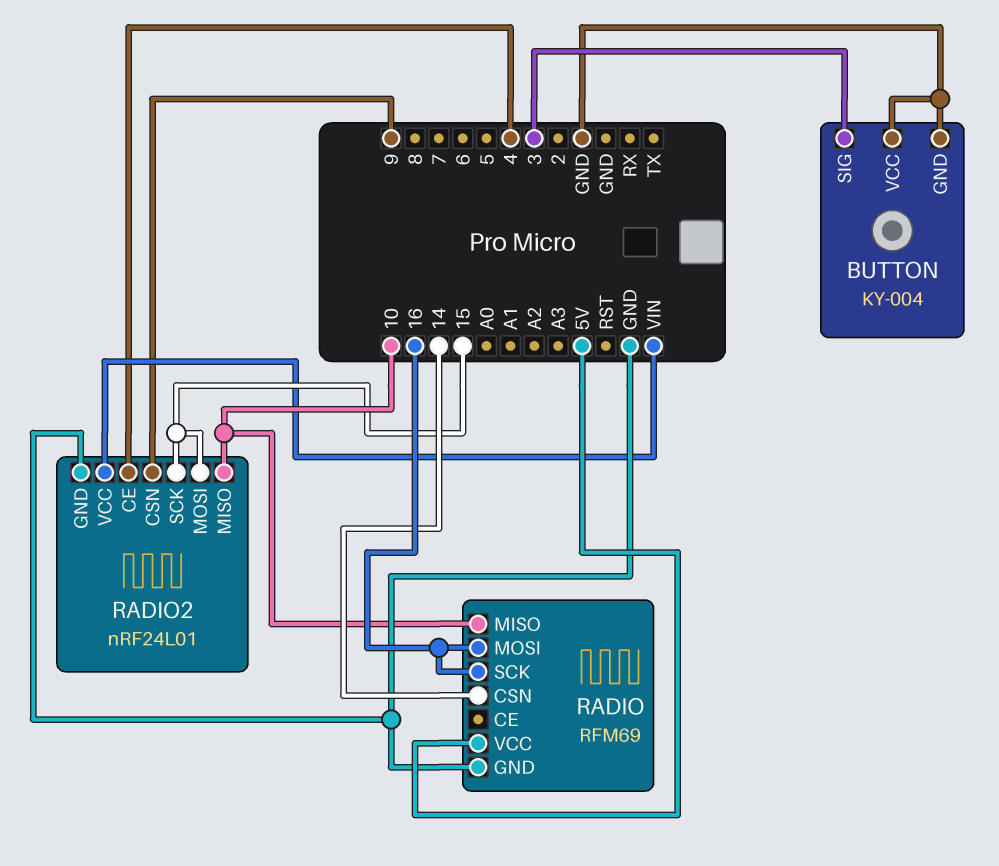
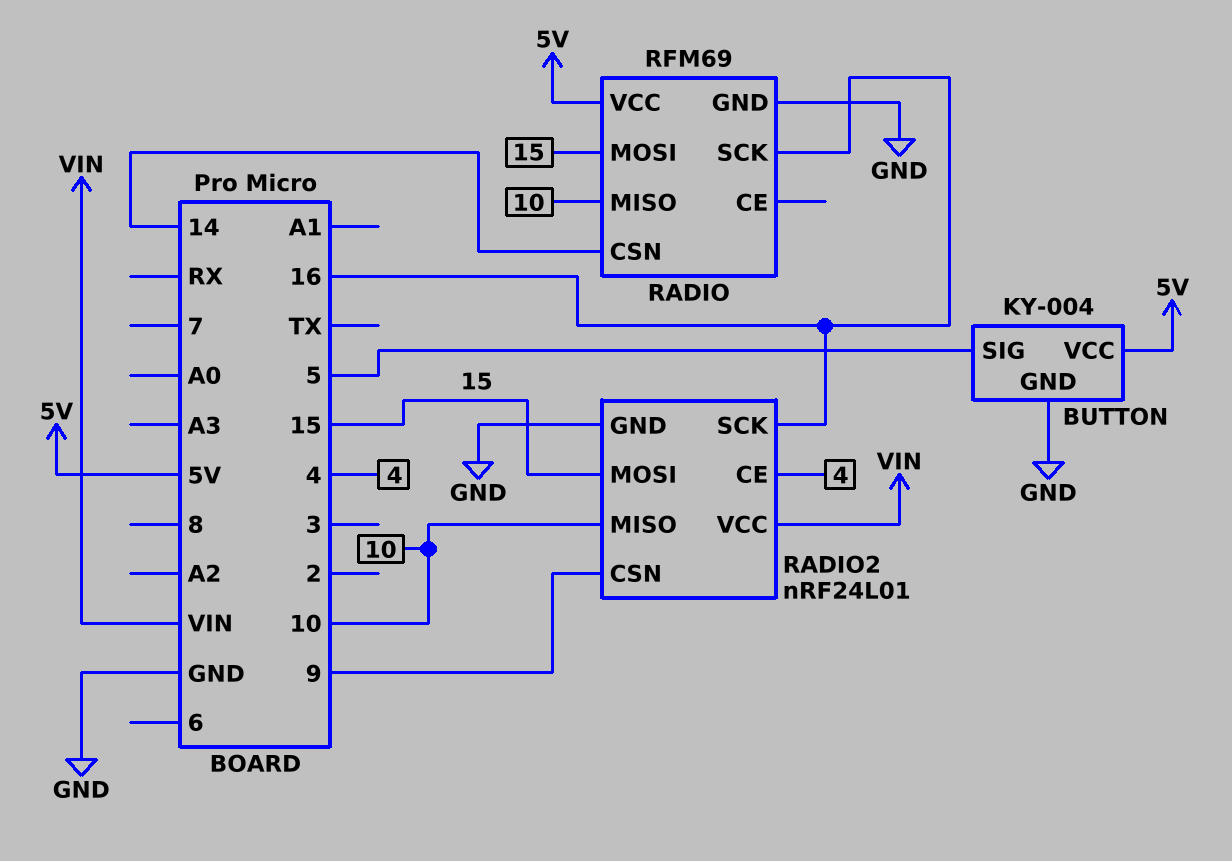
BUTTON pin SIG: 3 -> 5
BUTTON pin VCC: GND -> 5V
RADIO pin MOSI: 16 -> 15
RADIO2 pin SCK: 15 -> 16

